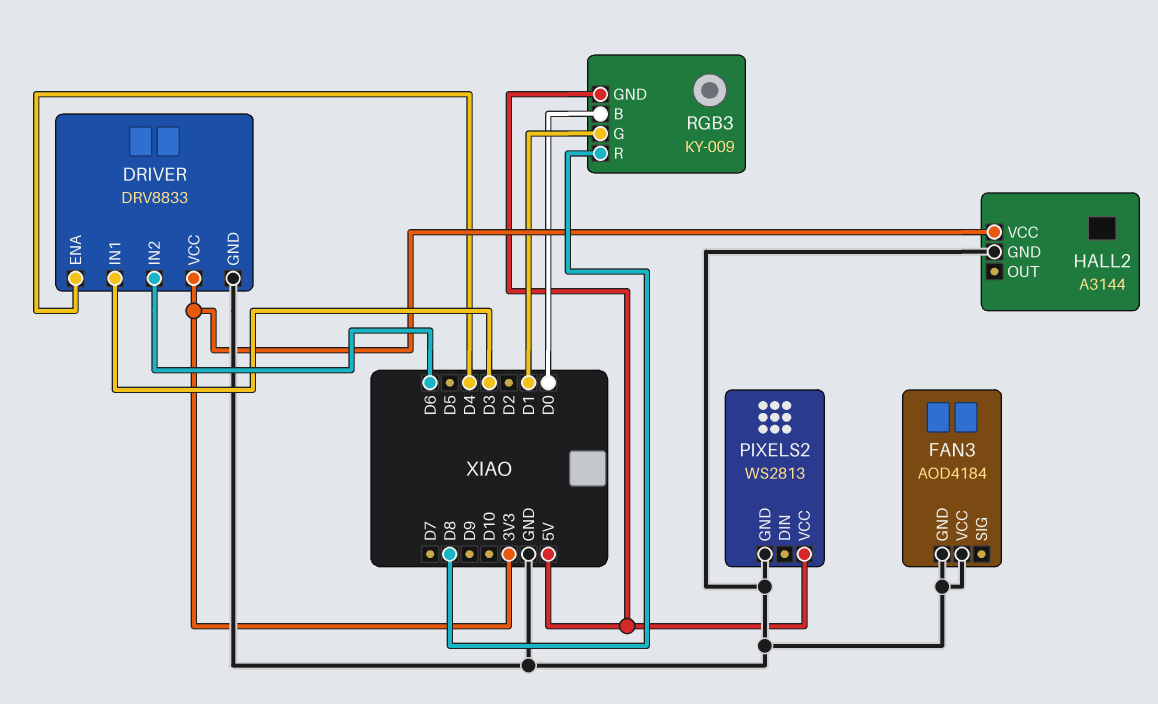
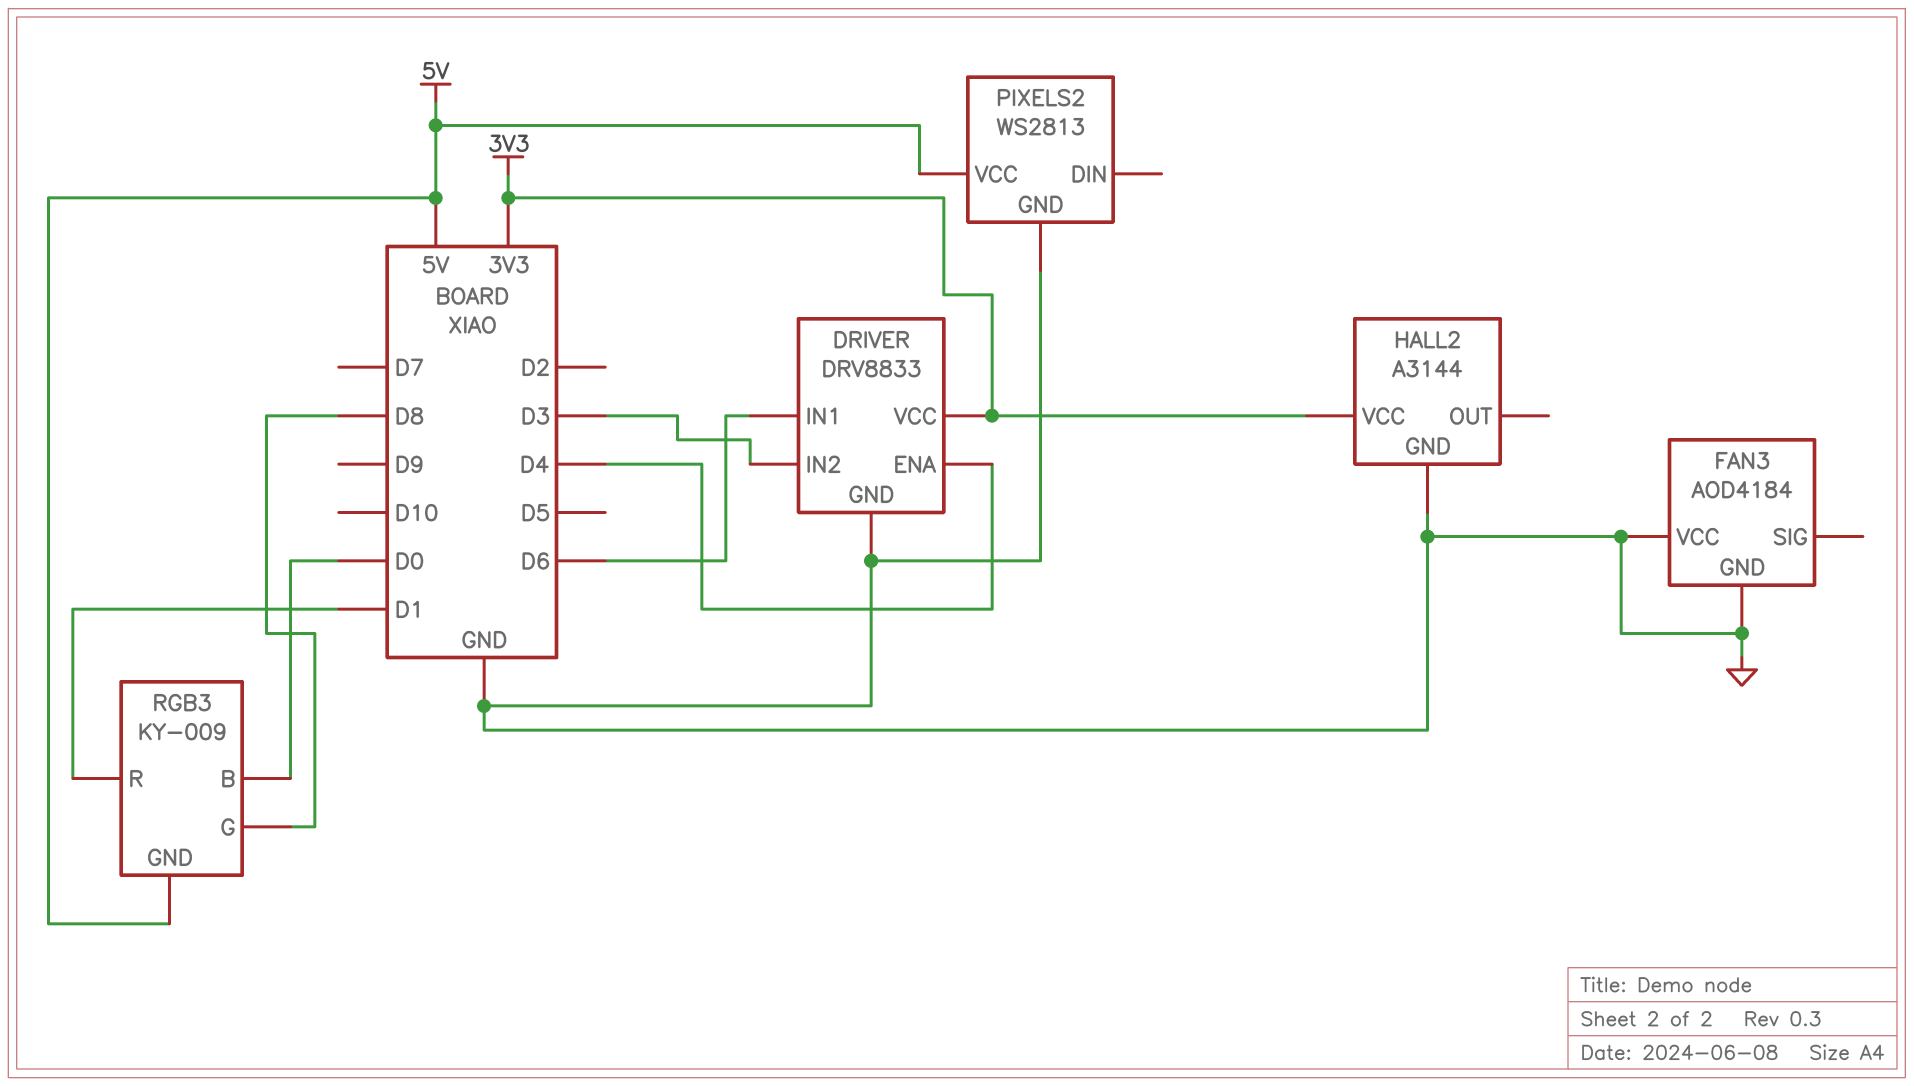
DRIVER pin IN1: D3 -> D6
DRIVER pin IN2: D6 -> D3
RGB3 pin G: D1 -> D8
RGB3 pin R: D8 -> D1

